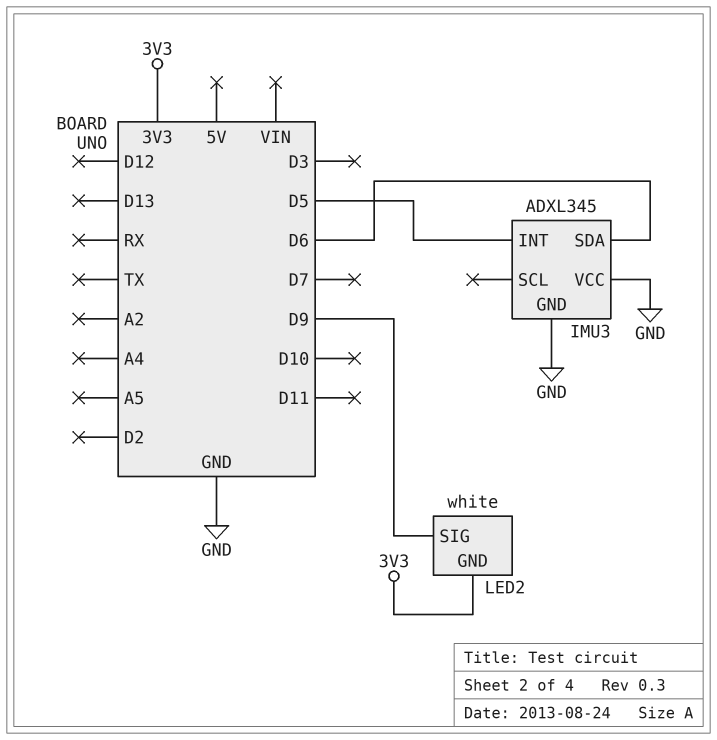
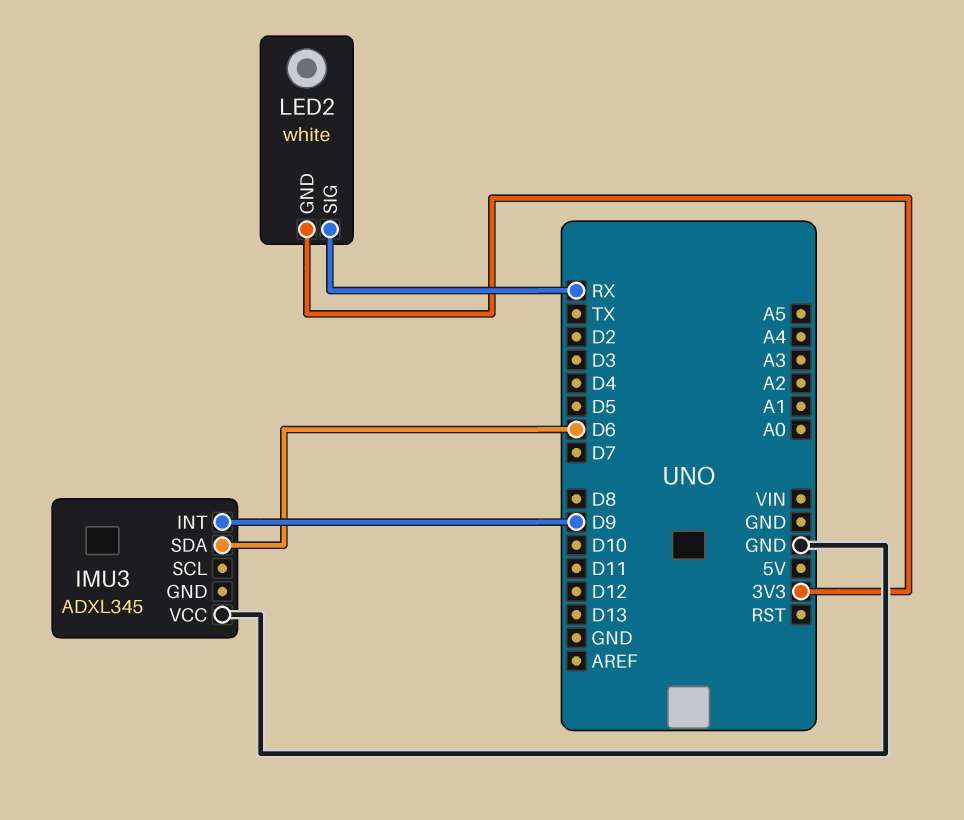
IMU3 pin GND: GND -> none
IMU3 pin INT: D5 -> D9
LED2 pin SIG: D9 -> RX

